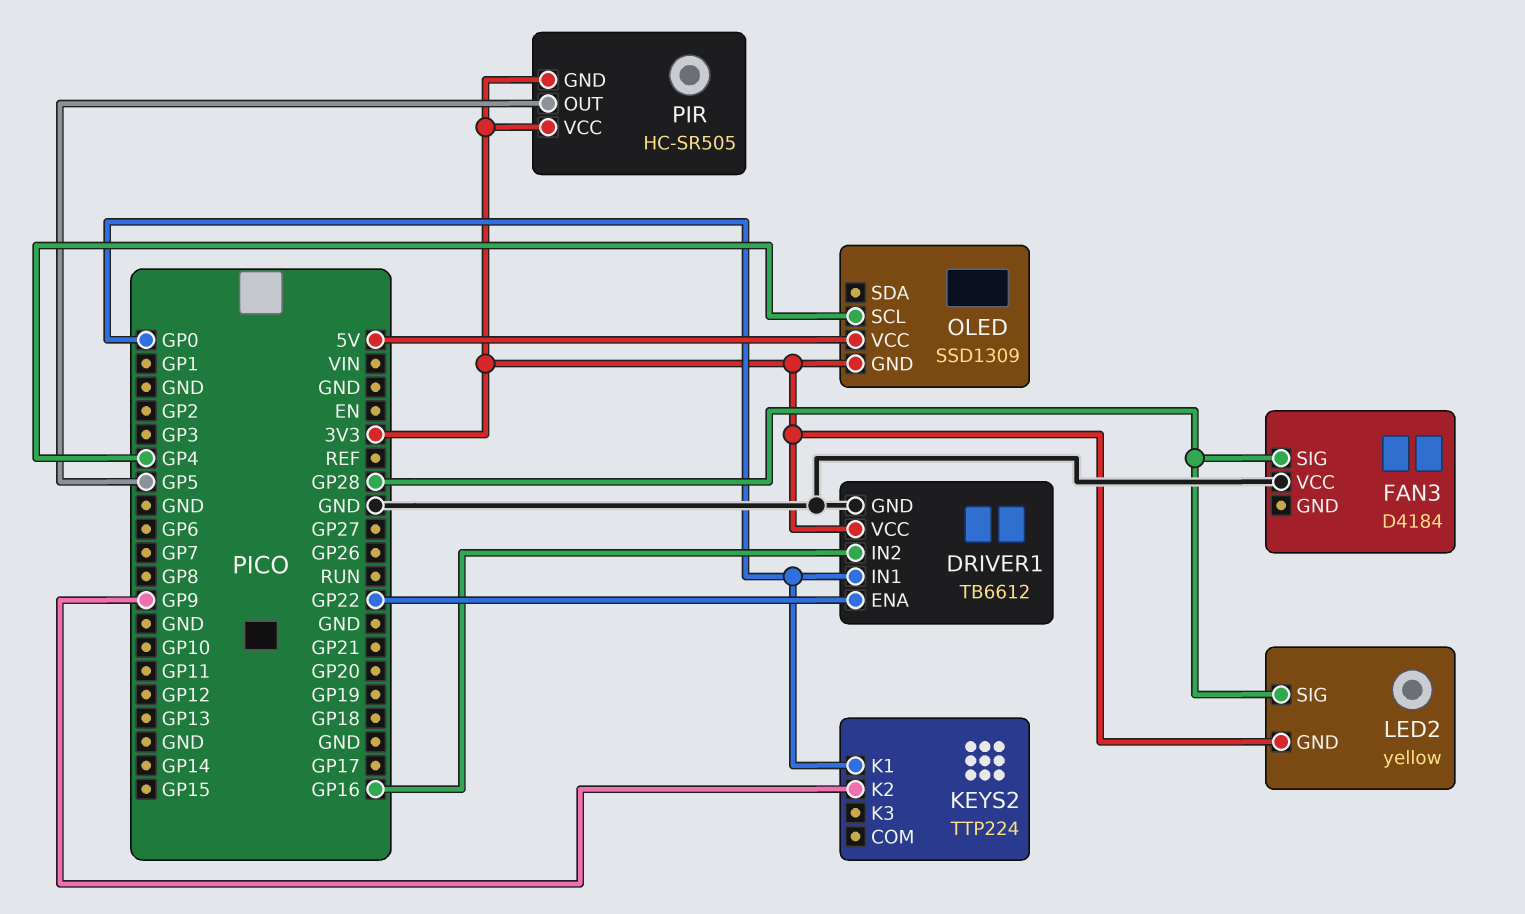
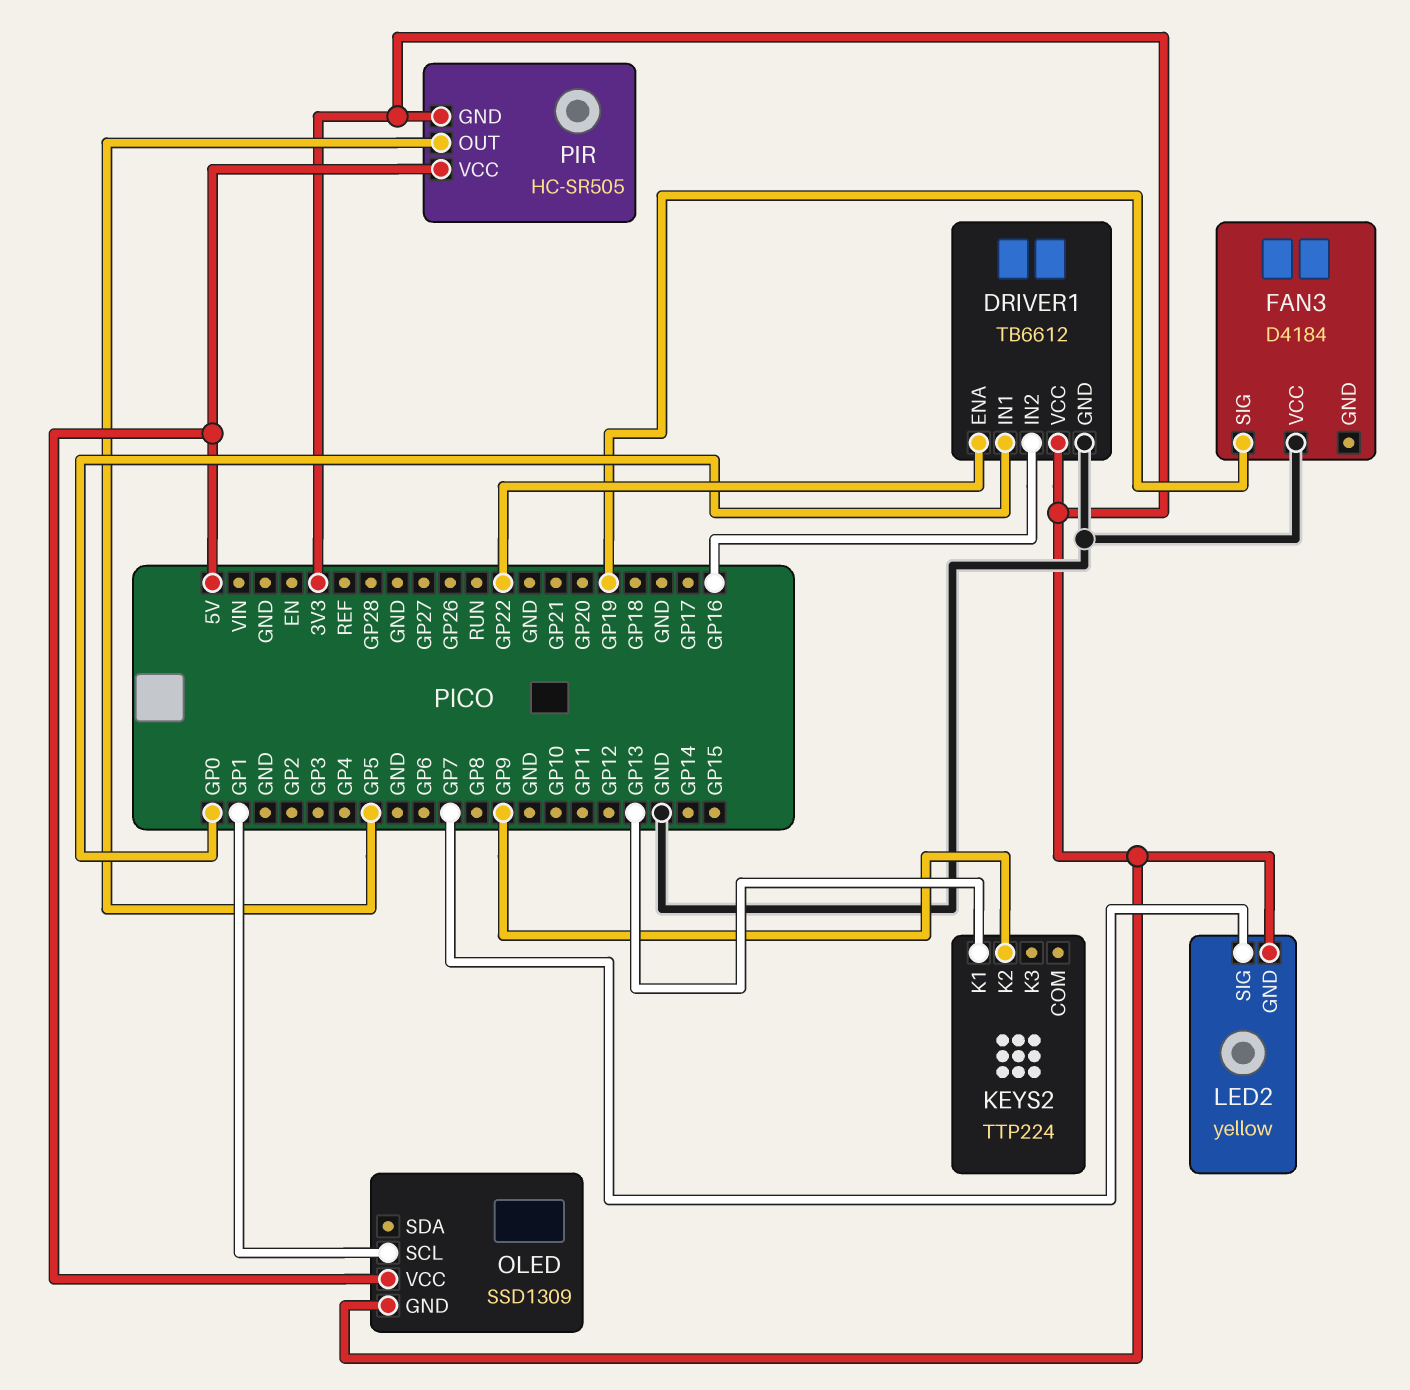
FAN3 pin SIG: GP28 -> GP19
KEYS2 pin K1: GP0 -> GP13
LED2 pin SIG: GP28 -> GP7
OLED pin SCL: GP4 -> GP1
PIR pin VCC: 3V3 -> 5V

